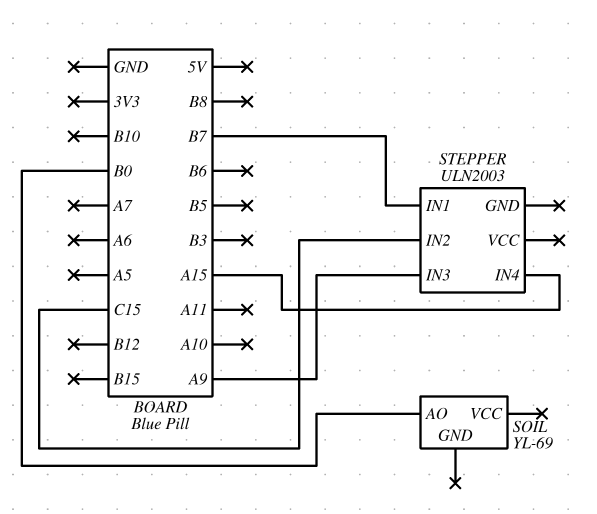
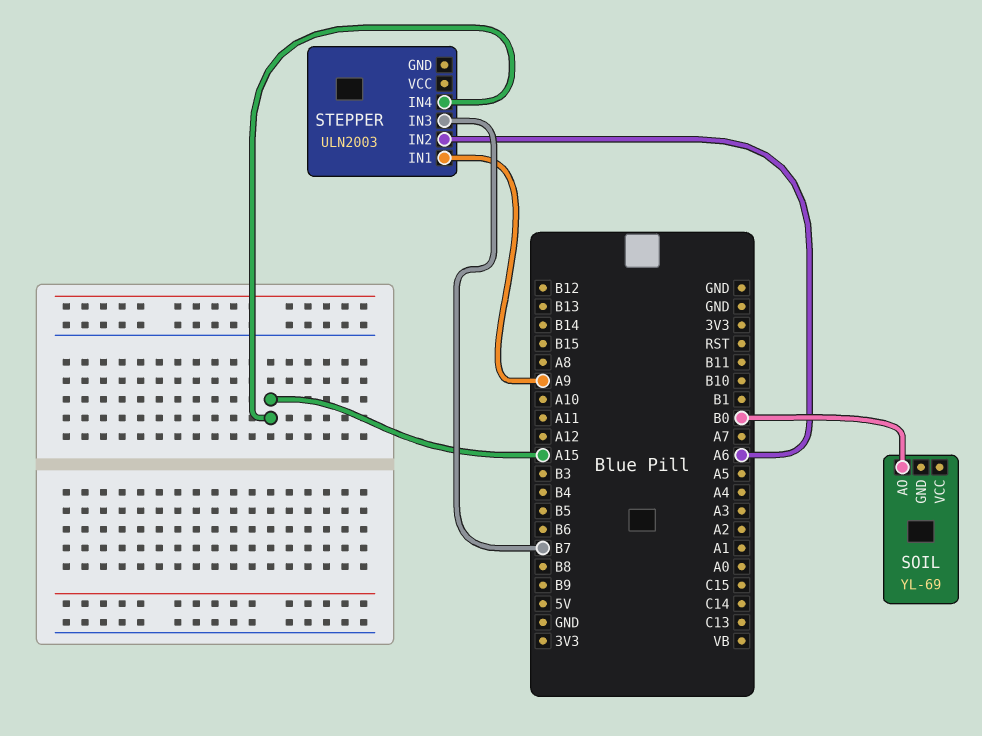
STEPPER pin IN1: B7 -> A9
STEPPER pin IN2: C15 -> A6
STEPPER pin IN3: A9 -> B7

